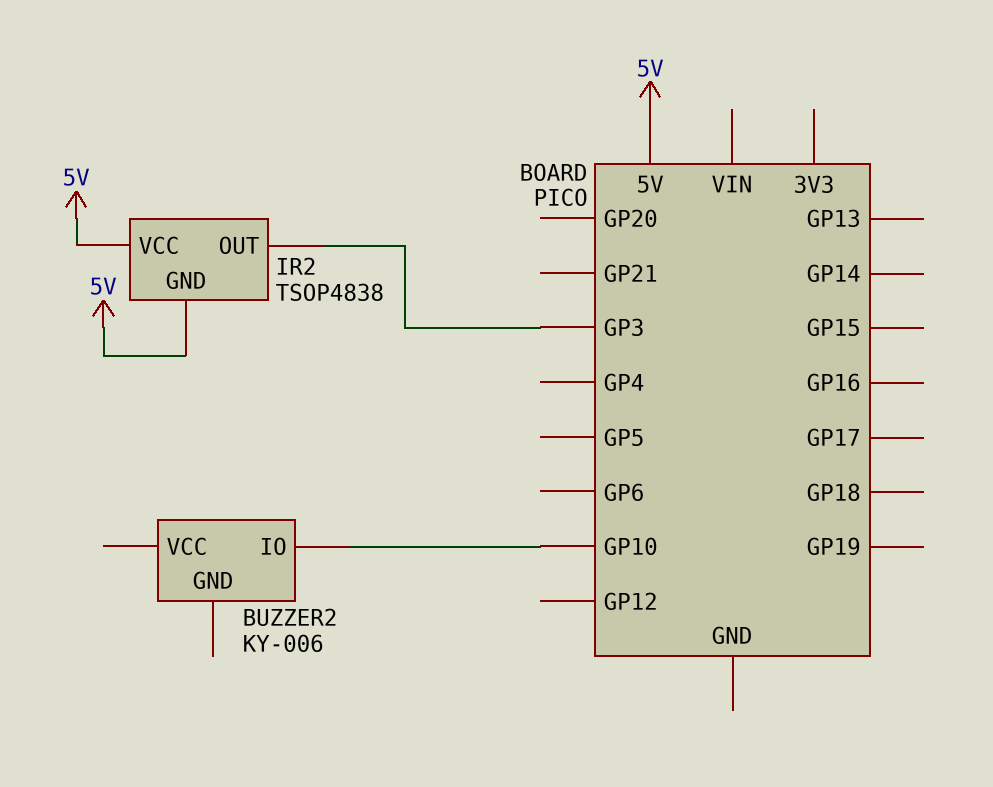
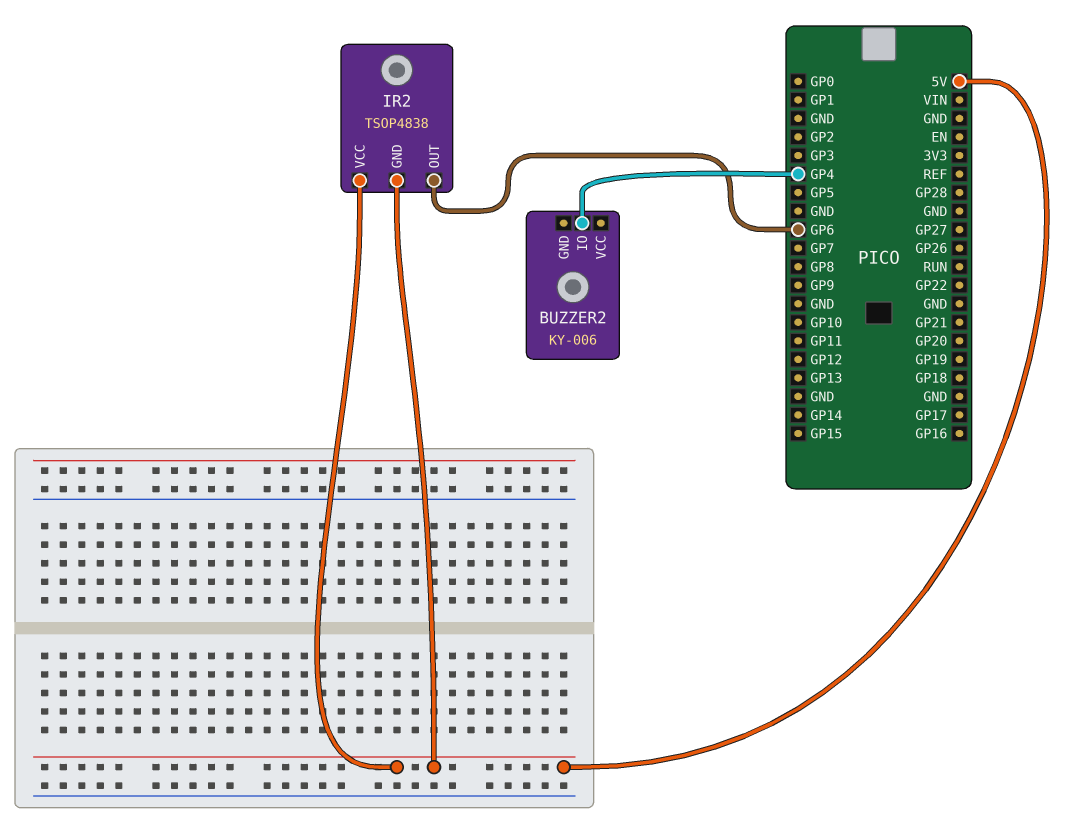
BUZZER2 pin IO: GP10 -> GP4
IR2 pin OUT: GP3 -> GP6

